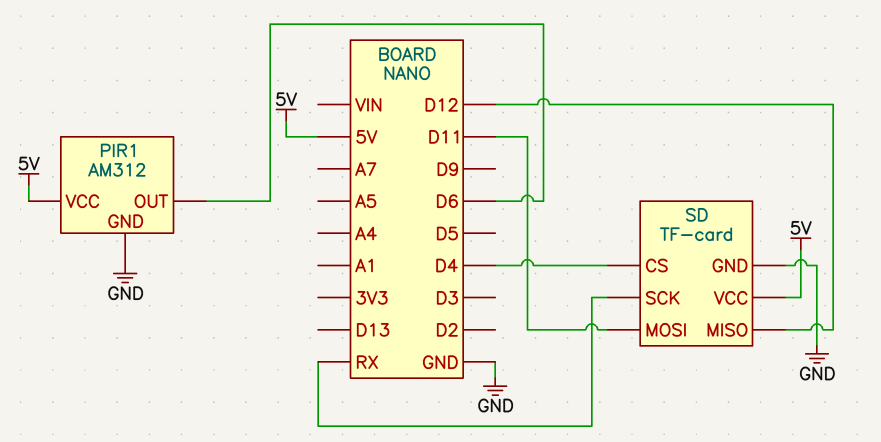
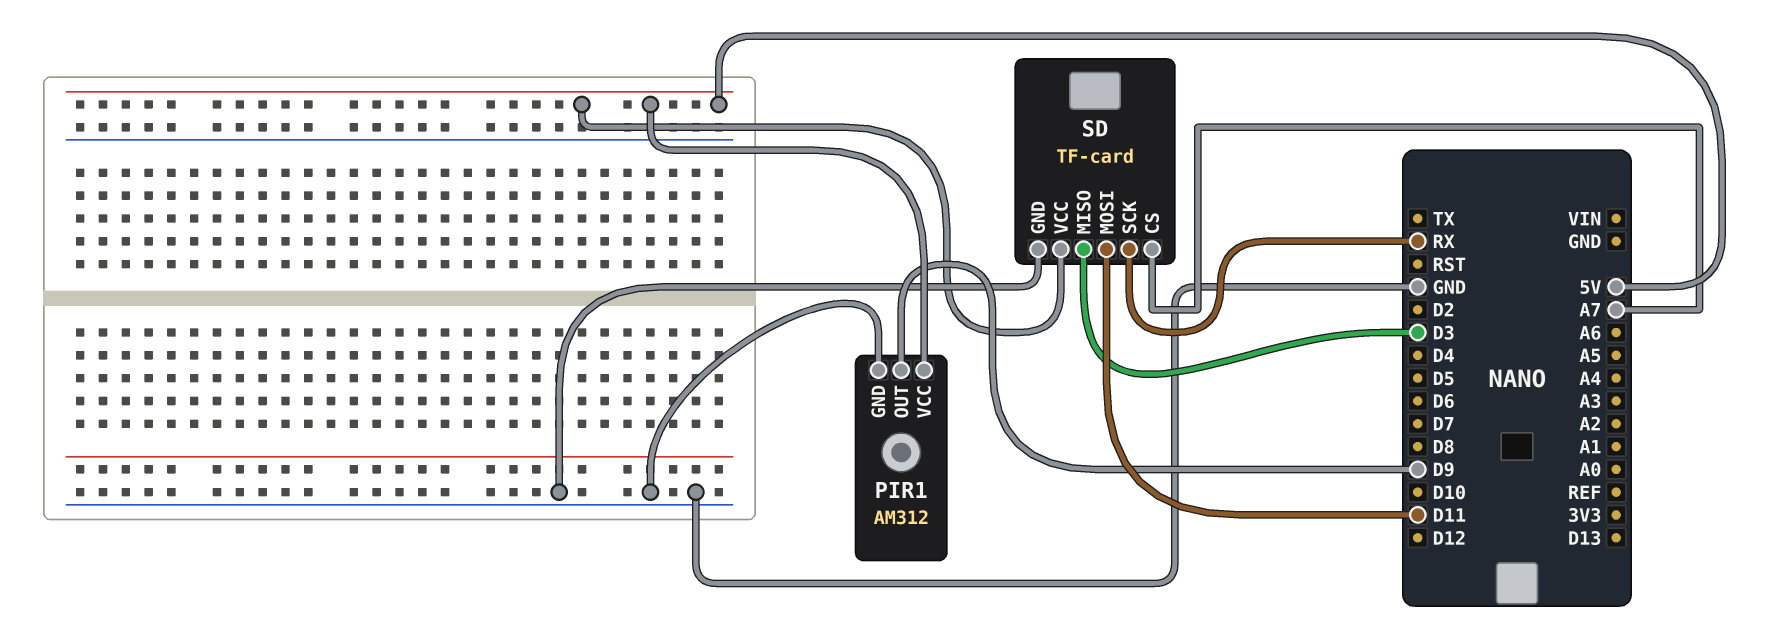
PIR1 pin OUT: D6 -> D9
SD pin CS: D4 -> A7
SD pin MISO: D12 -> D3

